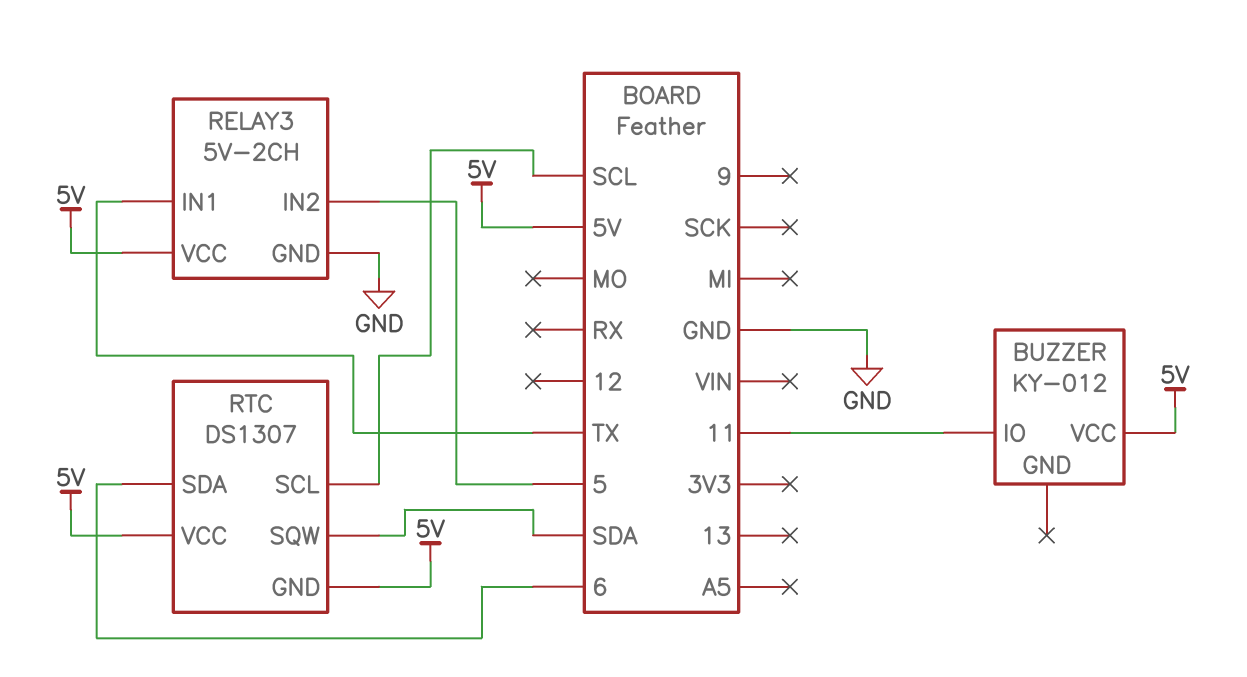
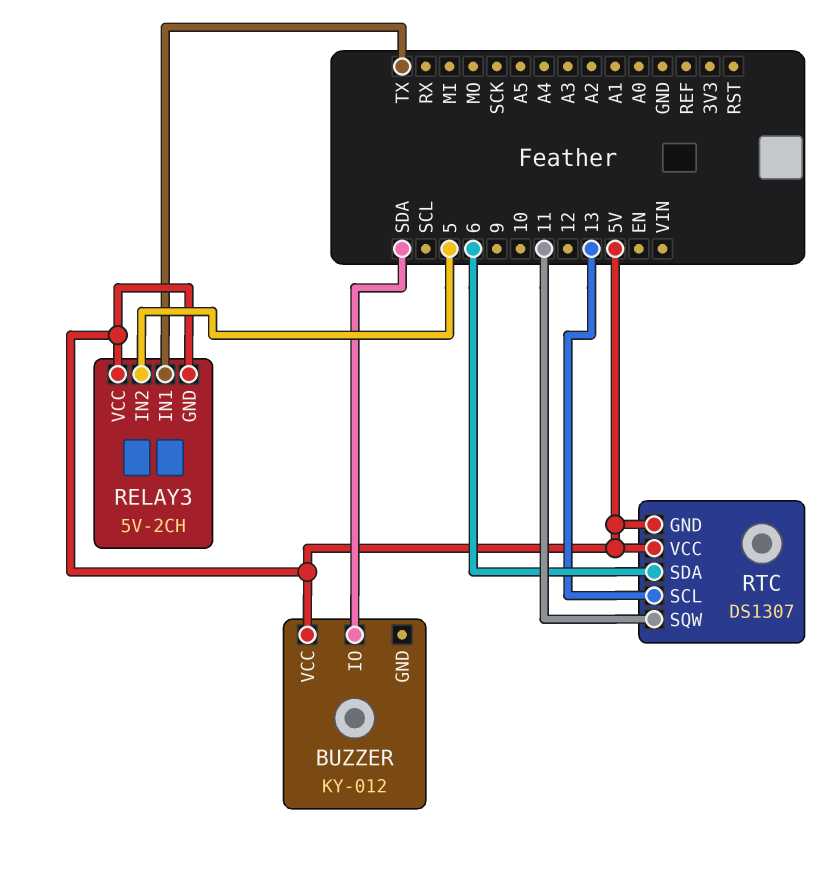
BUZZER pin IO: 11 -> SDA
RELAY3 pin GND: GND -> 5V
RTC pin SCL: SCL -> 13
RTC pin SQW: SDA -> 11

